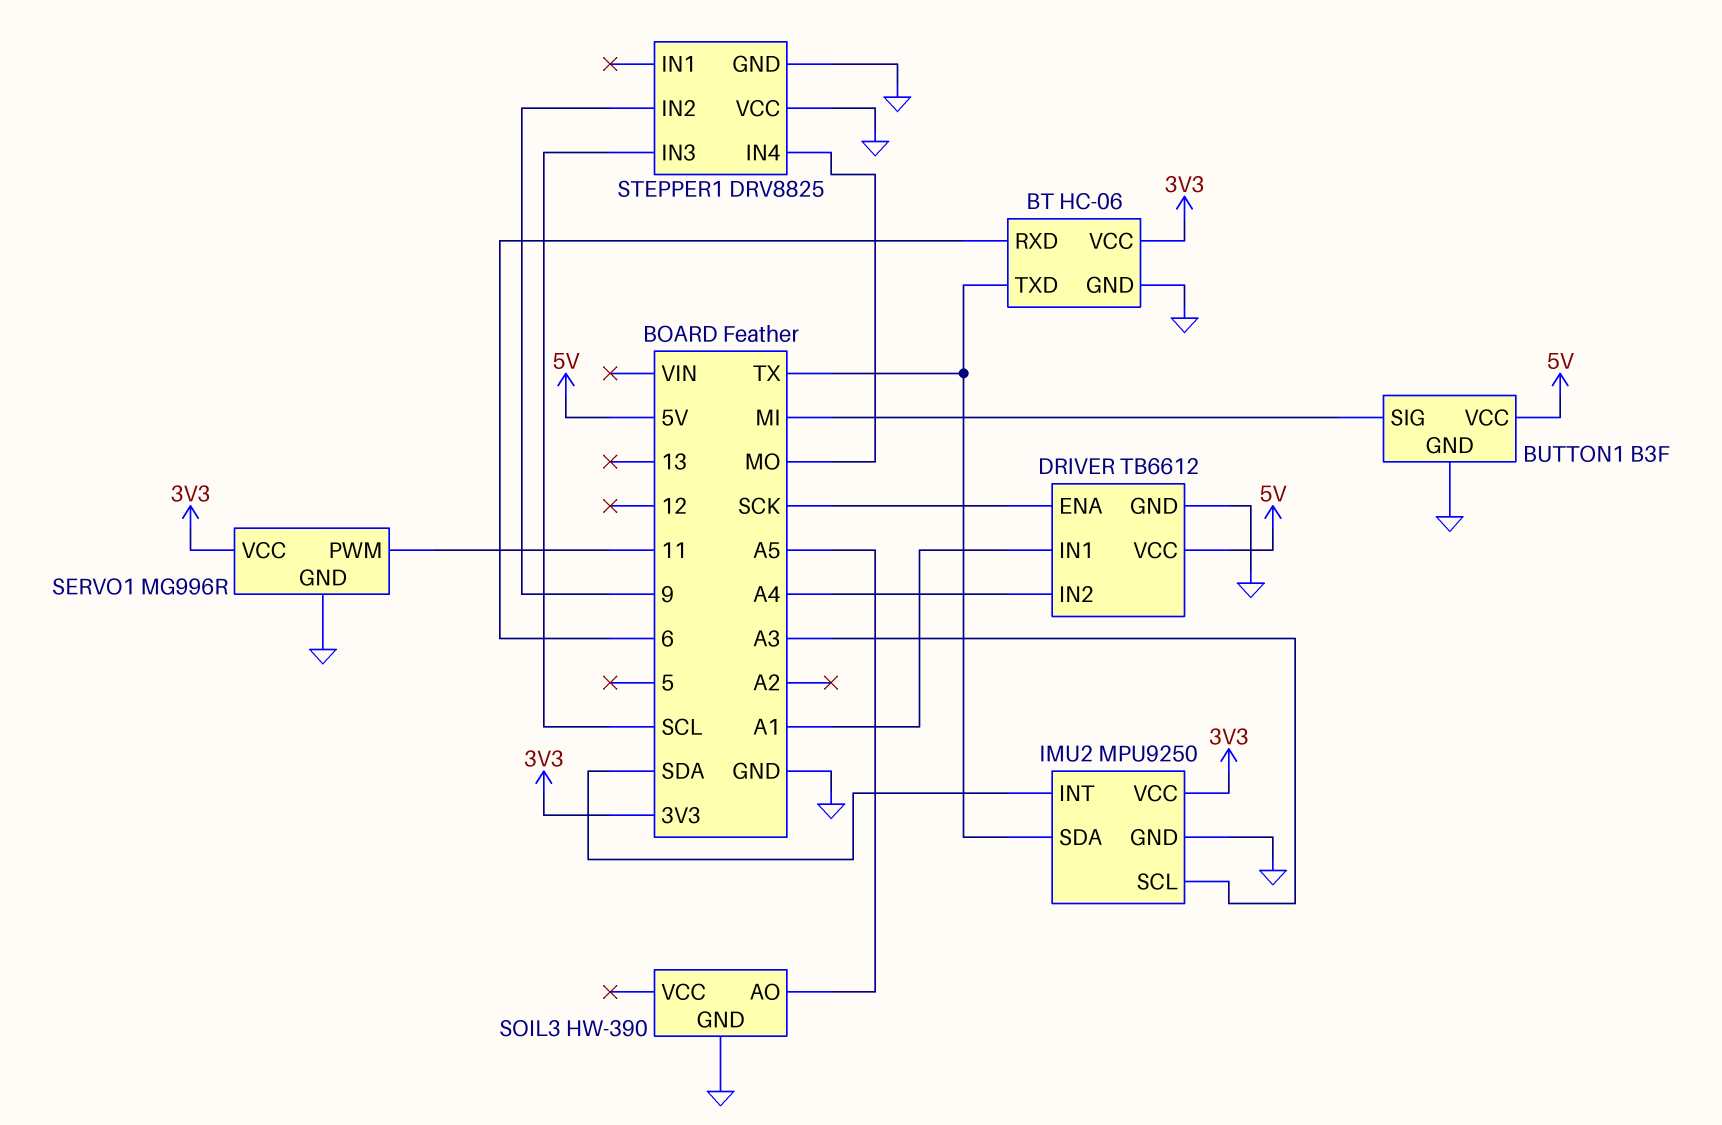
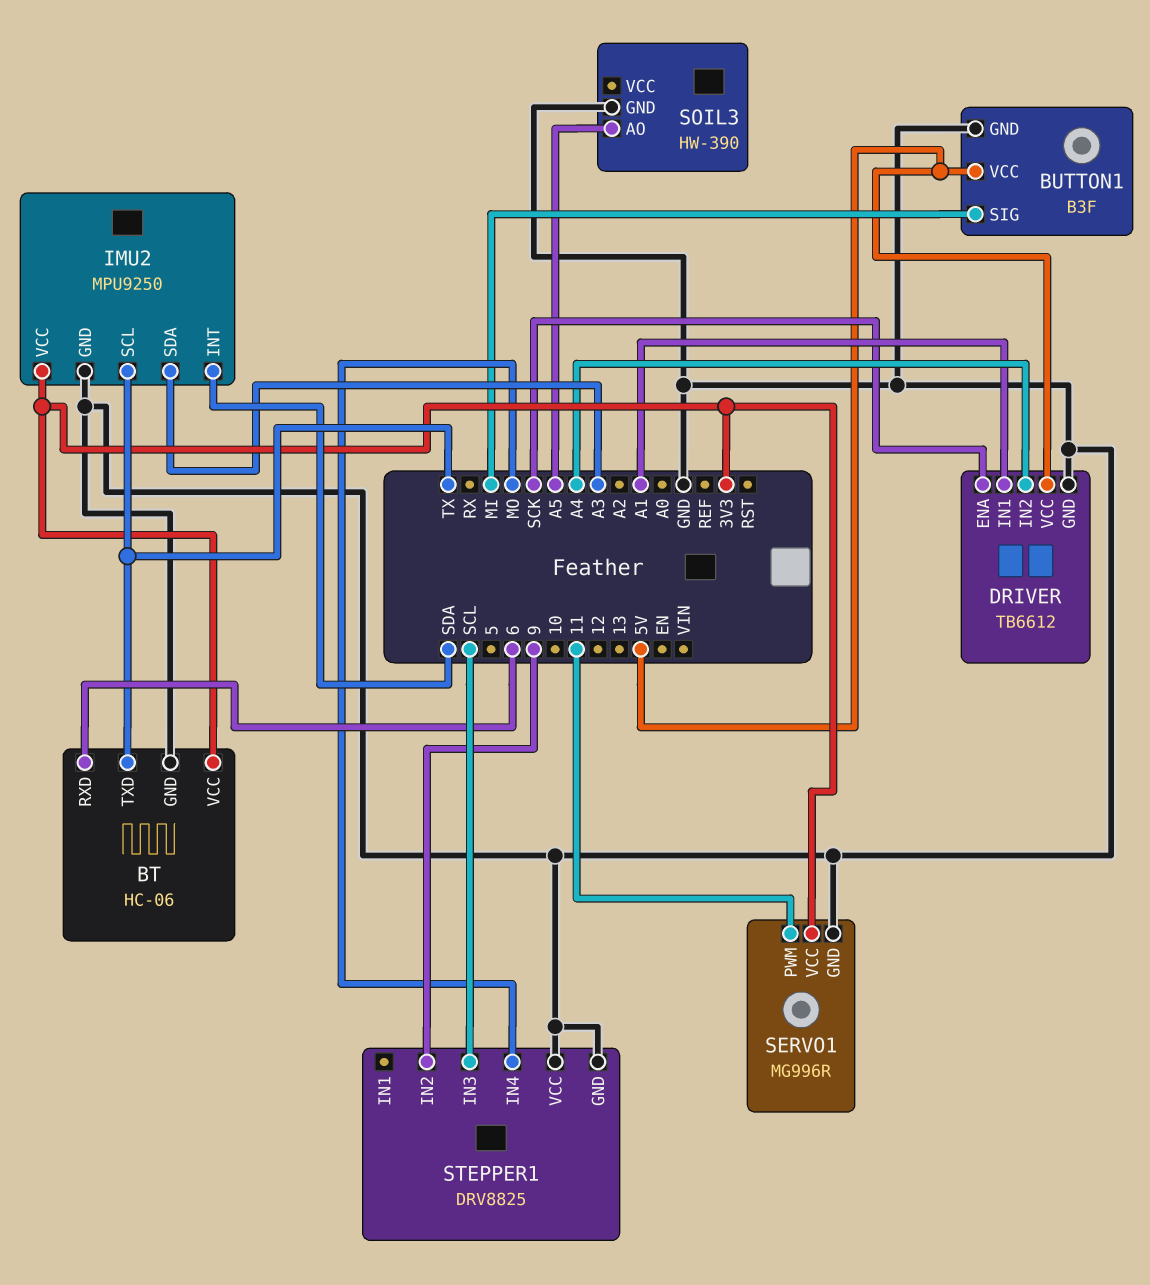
IMU2 pin SCL: A3 -> TX
IMU2 pin SDA: TX -> A3

